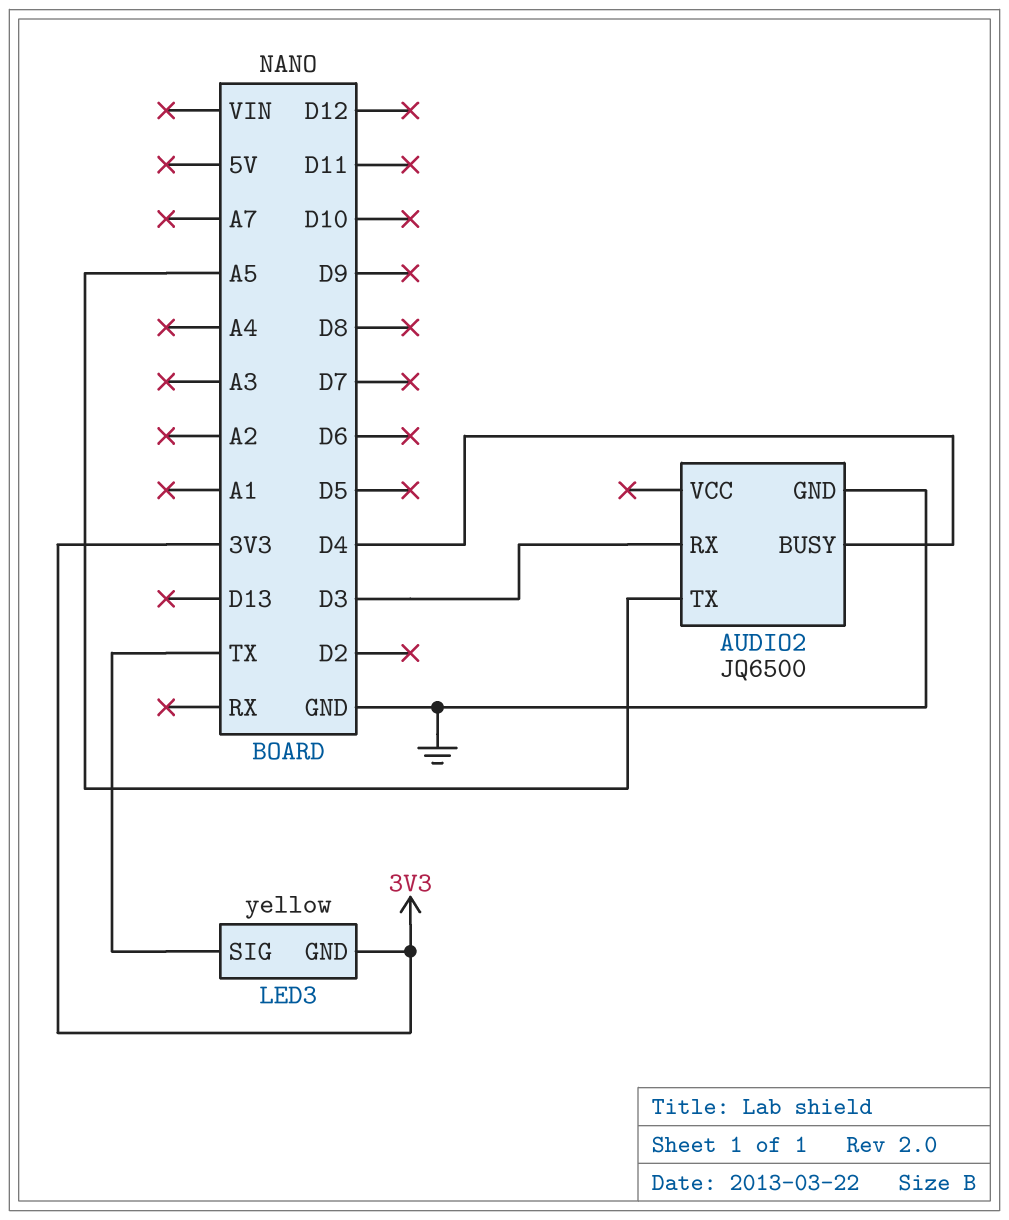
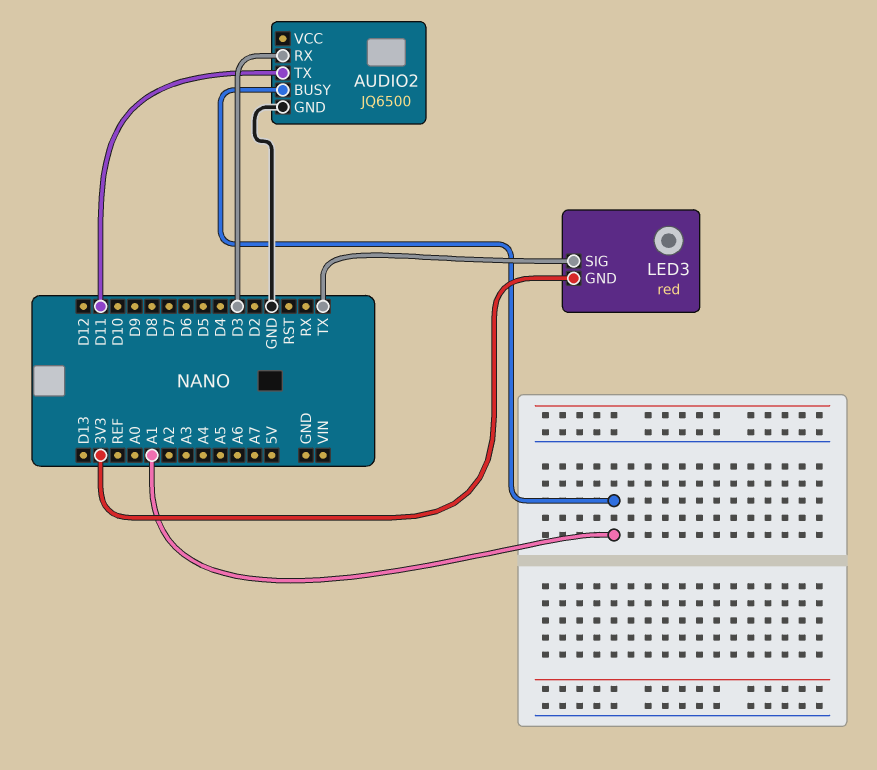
AUDIO2 pin BUSY: D4 -> A1
AUDIO2 pin TX: A5 -> D11
LED3: yellow -> red

